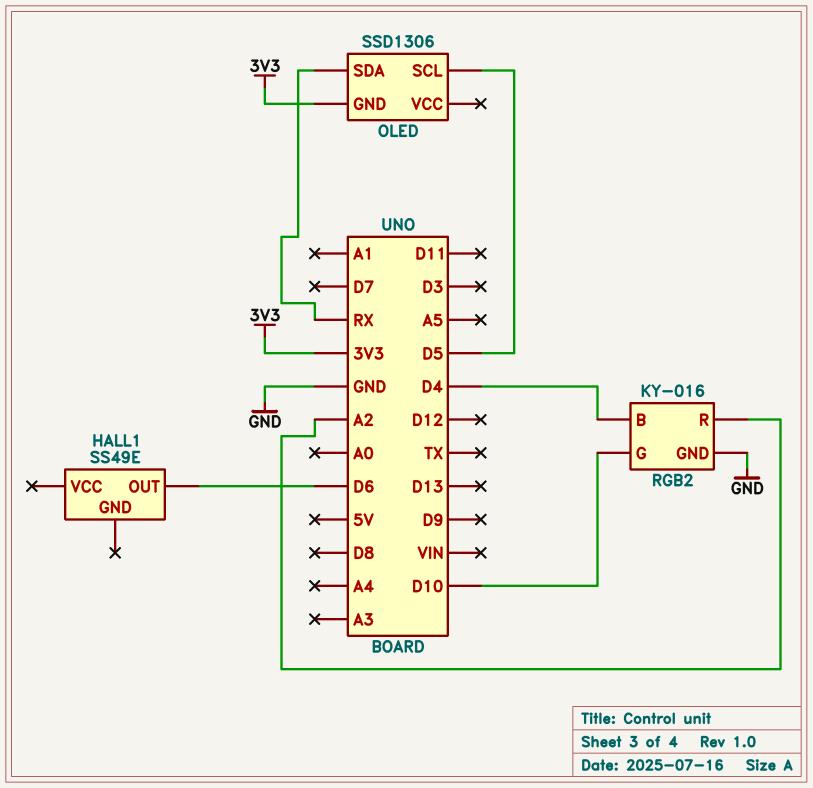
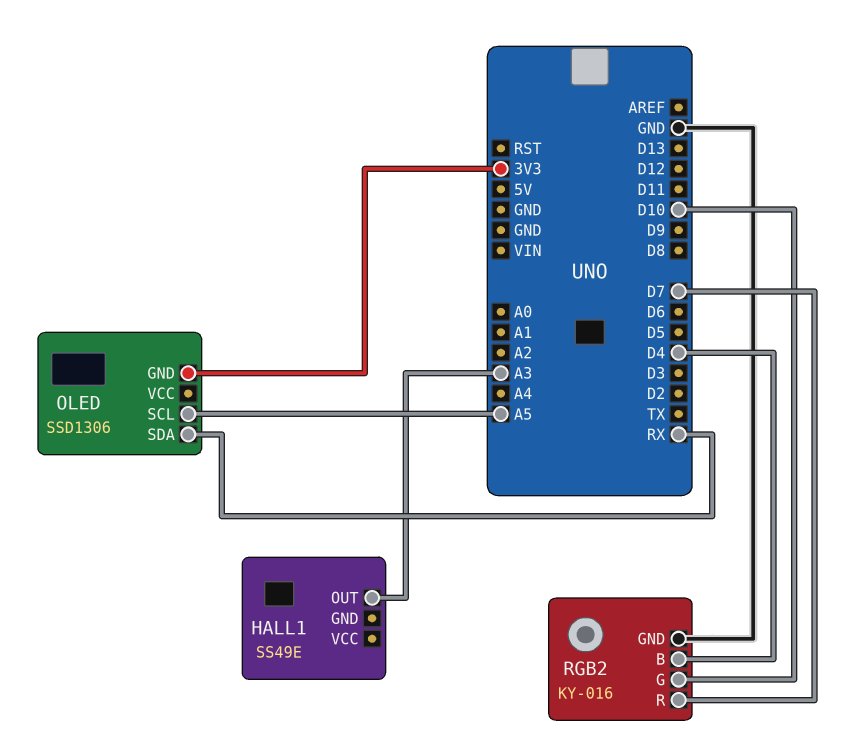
HALL1 pin OUT: D6 -> A3
OLED pin SCL: D5 -> A5
RGB2 pin R: A2 -> D7

